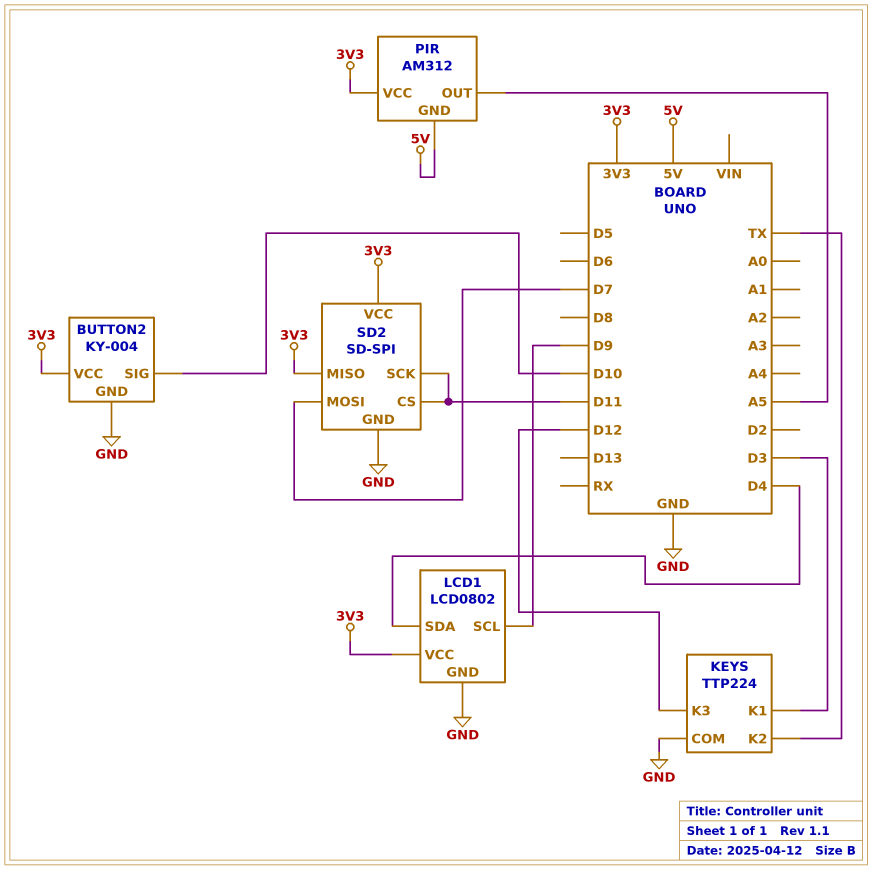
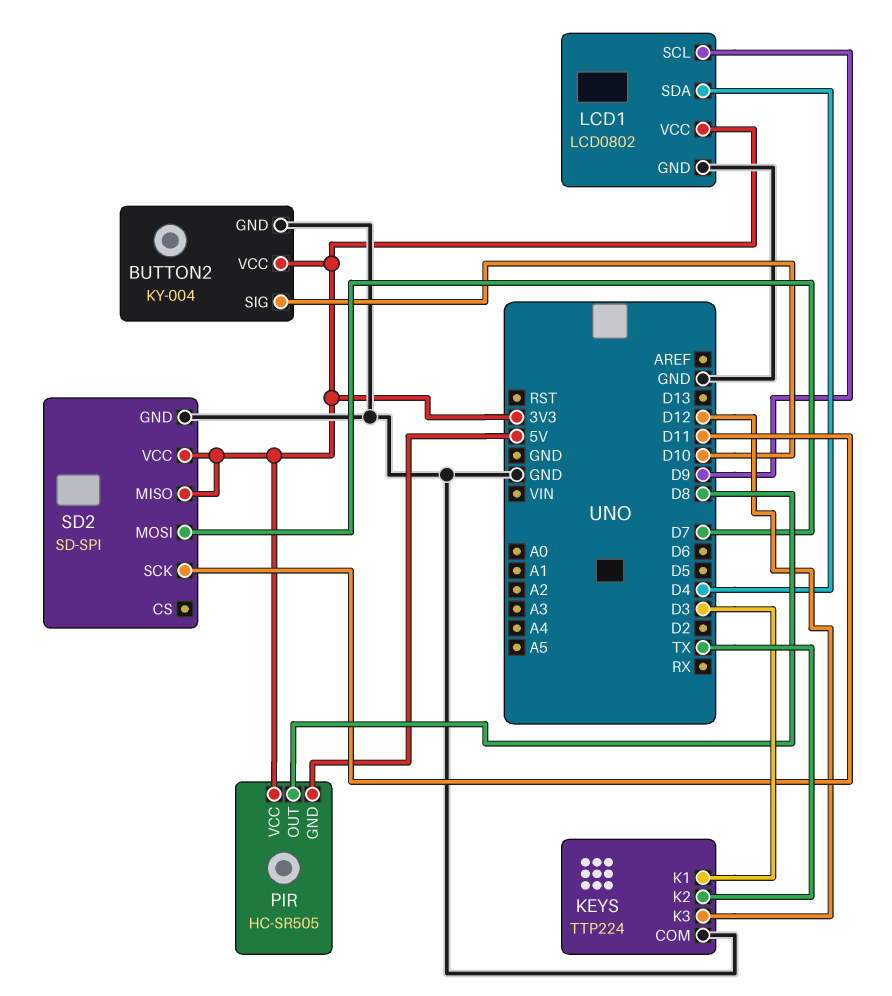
PIR: AM312 -> HC-SR505
PIR pin OUT: A5 -> D8
SD2 pin CS: D11 -> none

